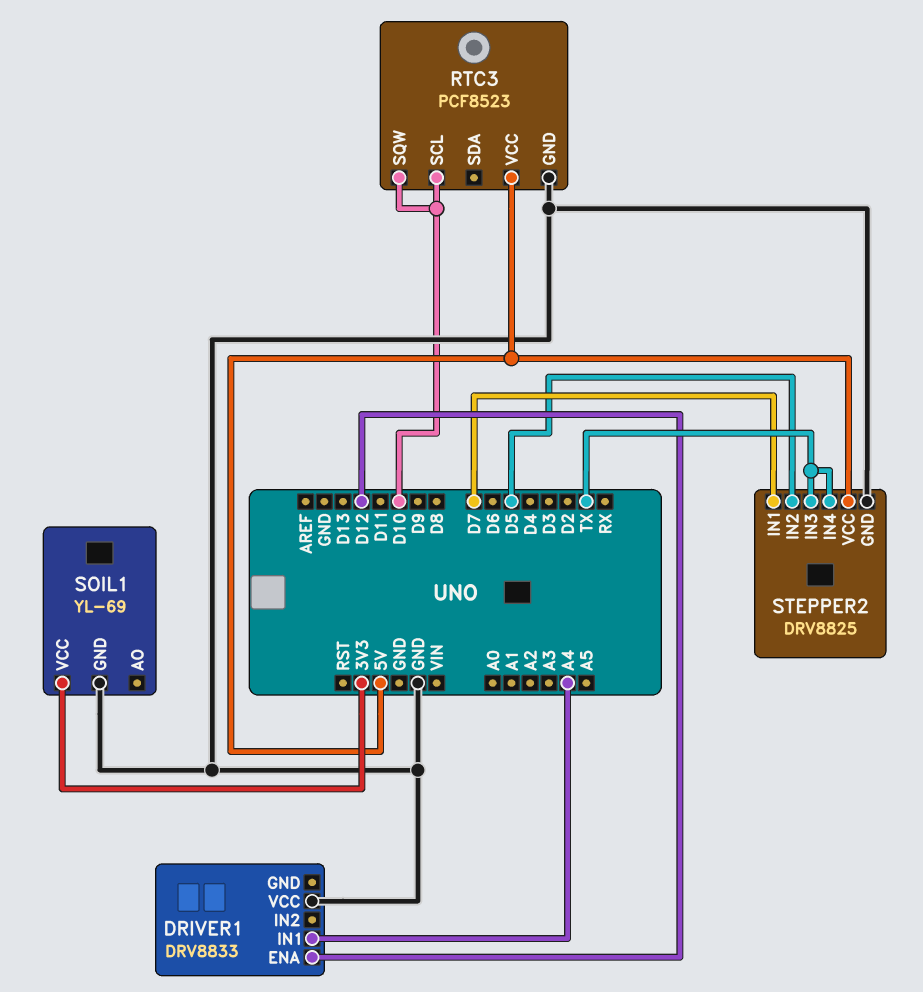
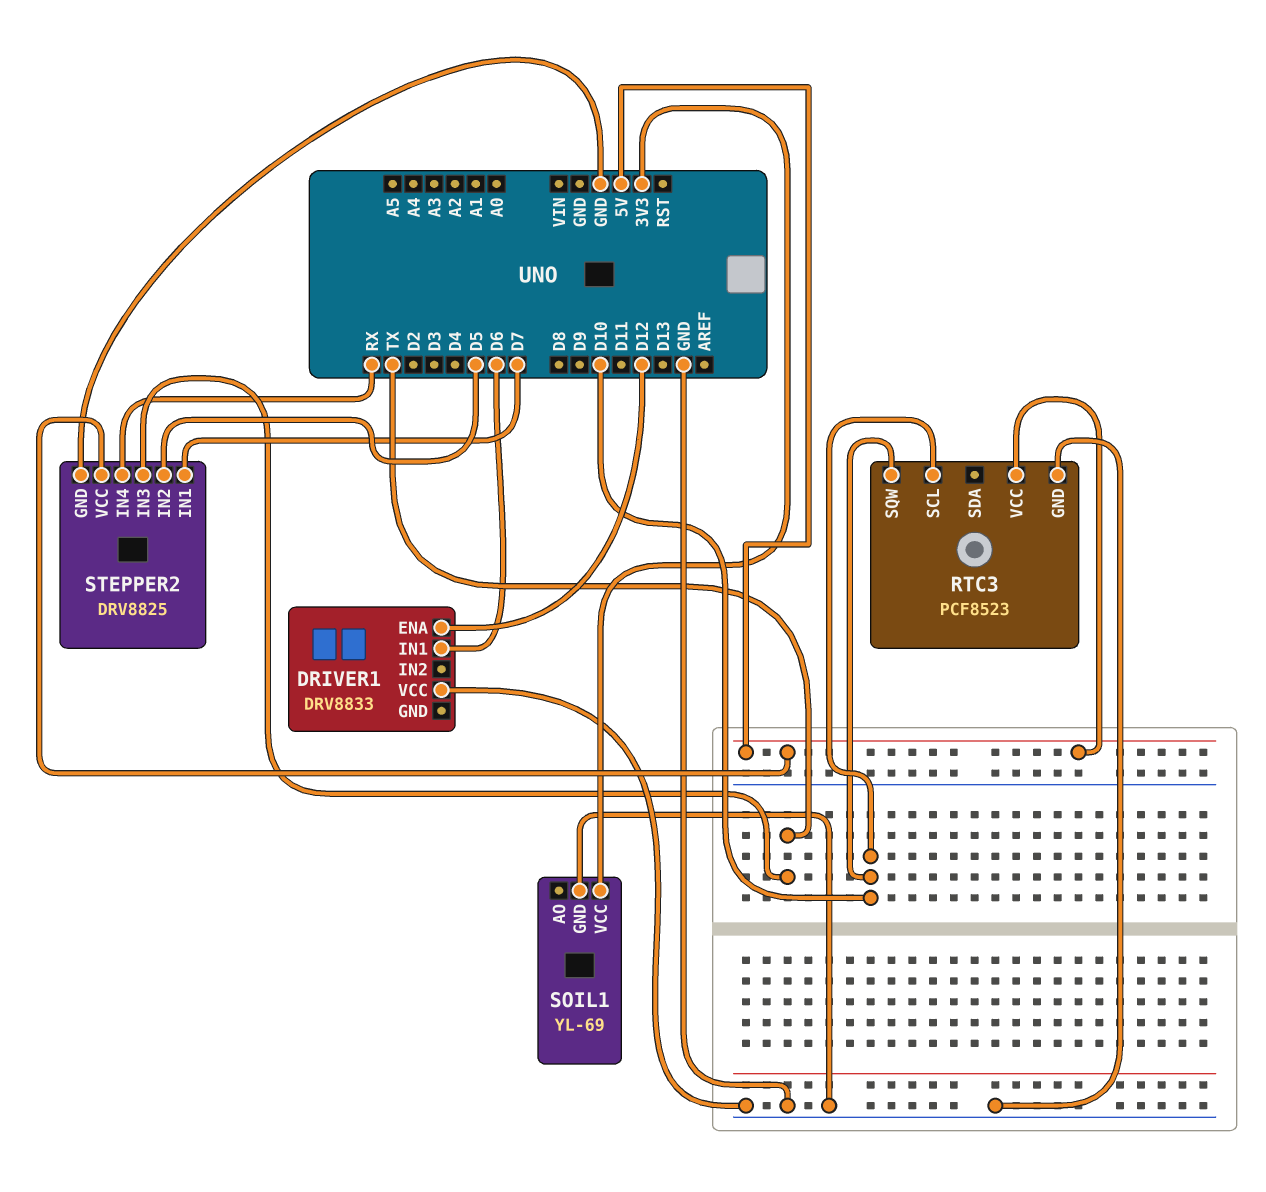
DRIVER1 pin IN1: A4 -> D6
STEPPER2 pin IN4: TX -> RX

